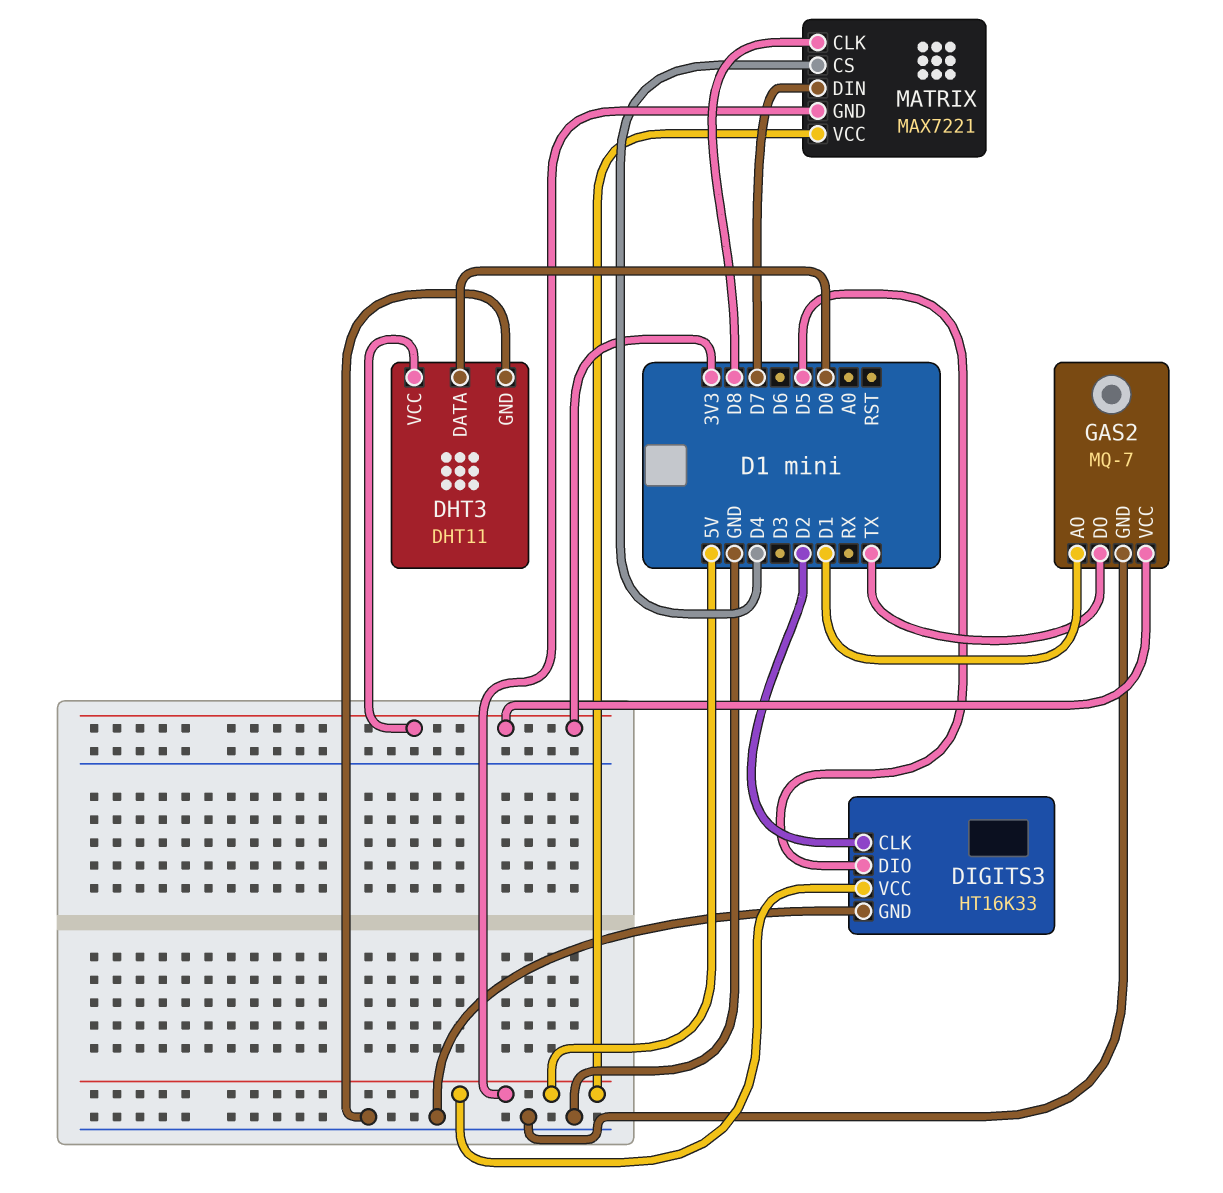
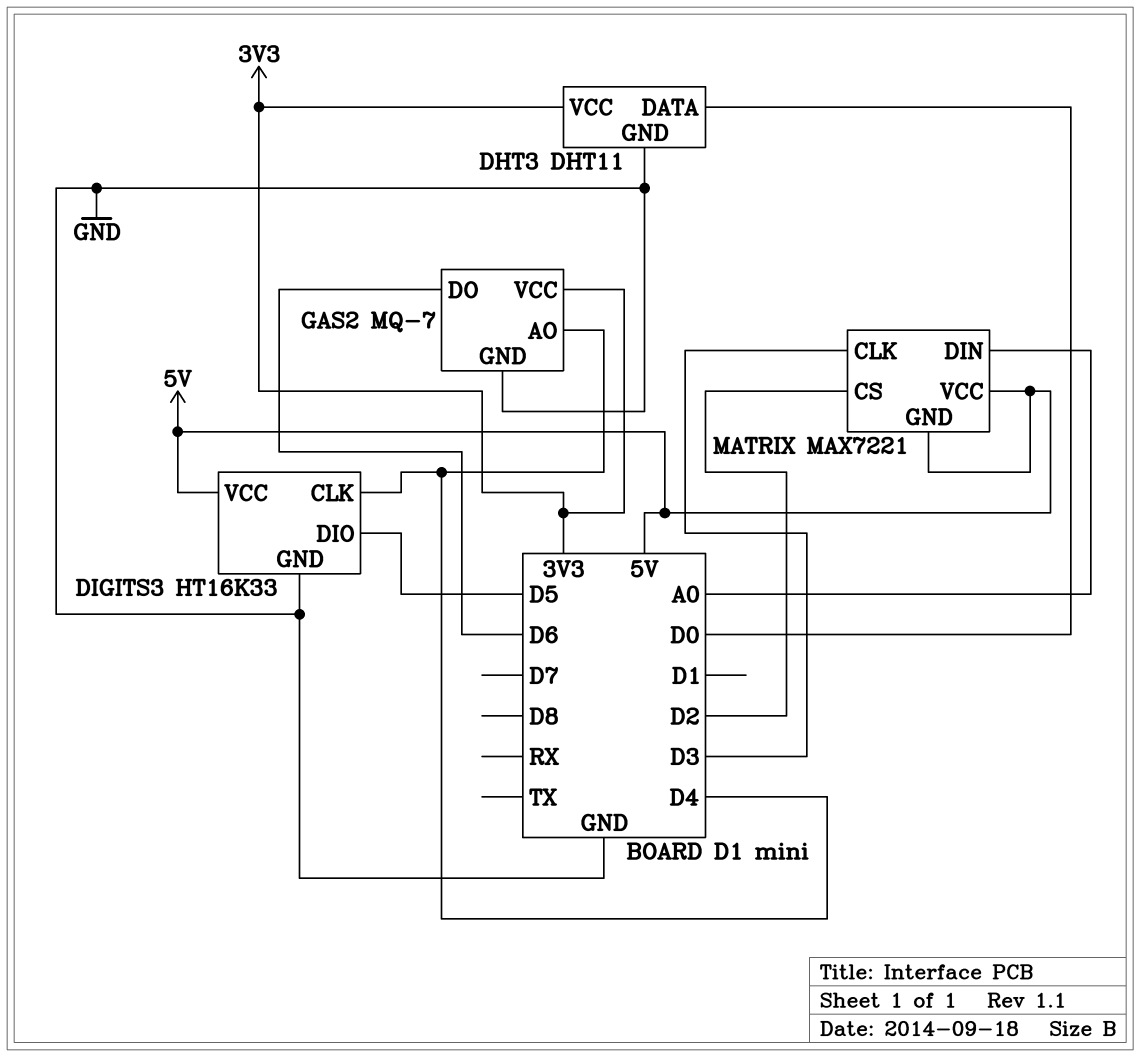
DIGITS3 pin CLK: D2 -> D4
GAS2 pin AO: D1 -> D4
GAS2 pin DO: TX -> D6
MATRIX pin CLK: D8 -> D3
MATRIX pin CS: D4 -> D2
MATRIX pin DIN: D7 -> A0

